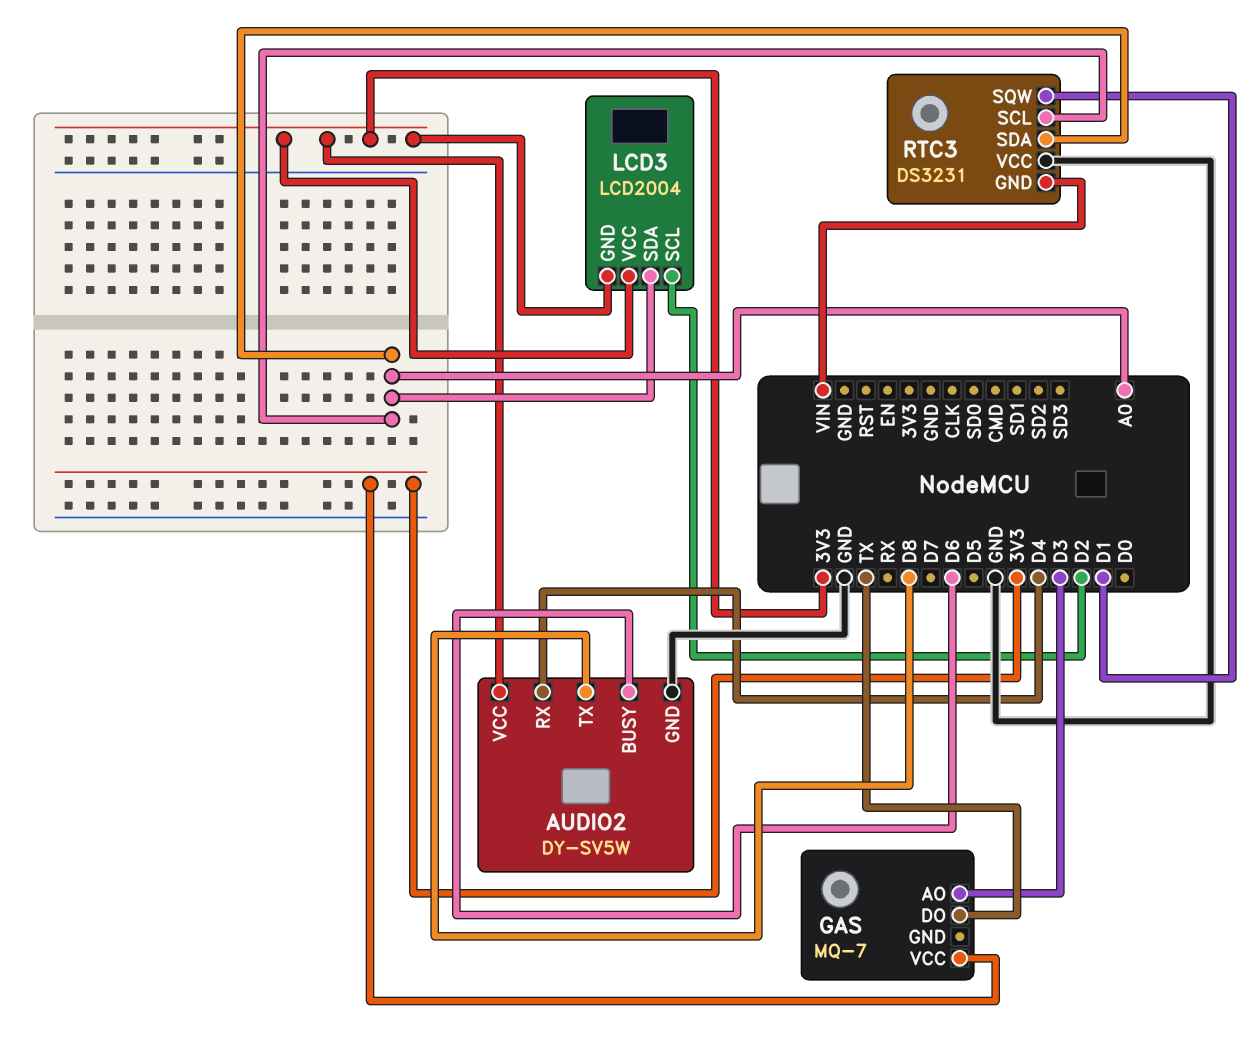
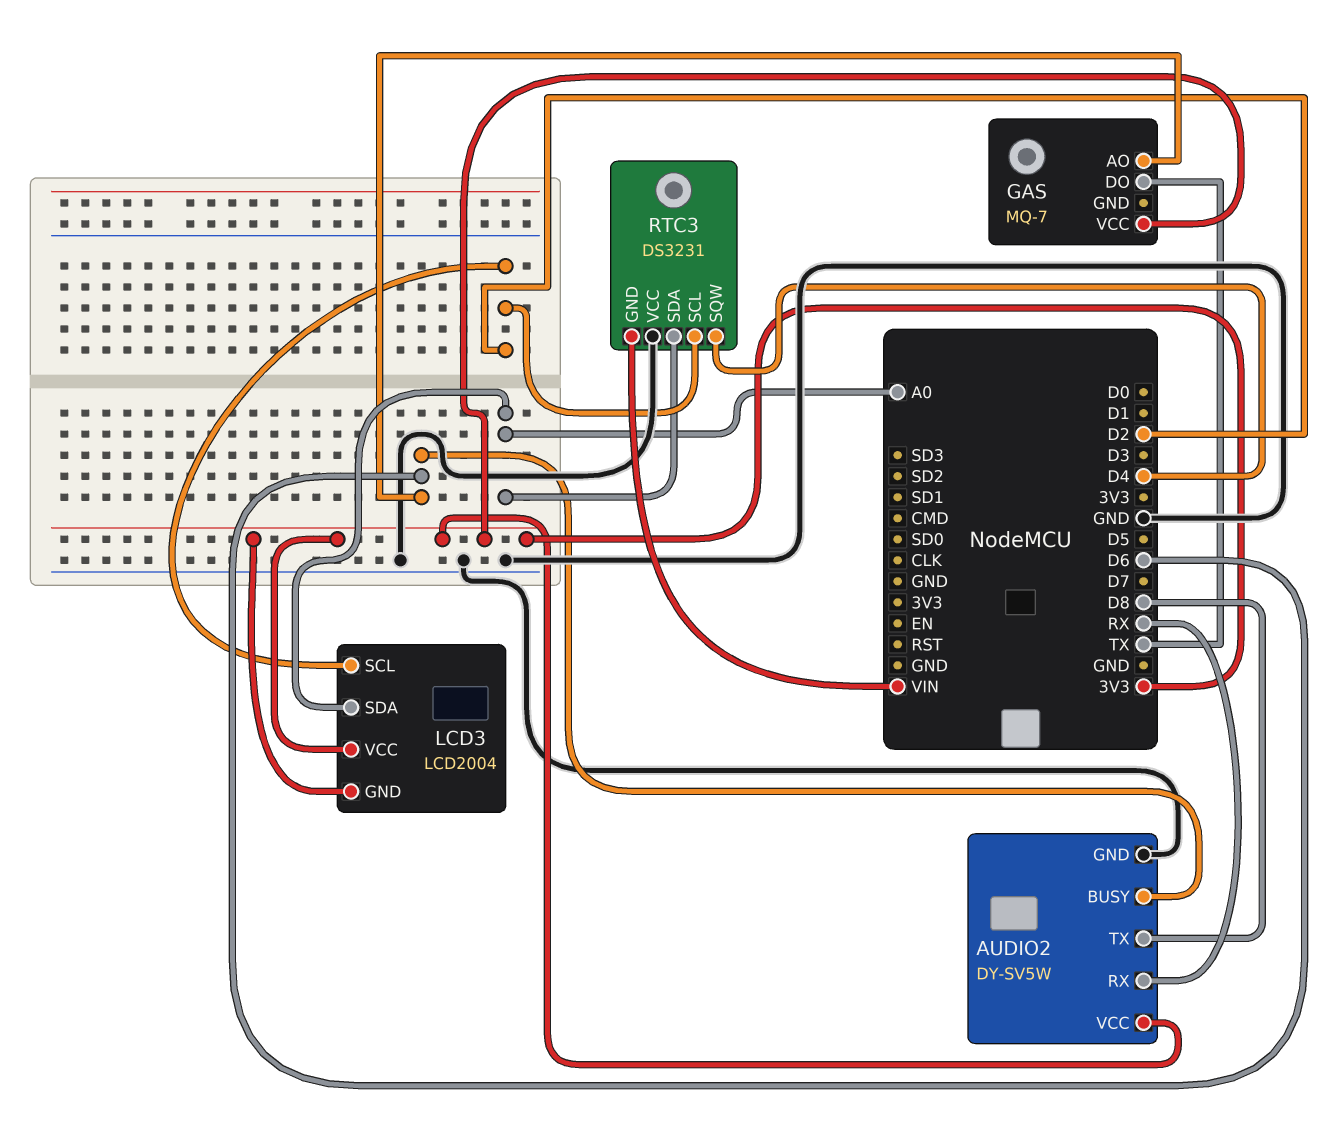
AUDIO2 pin RX: D4 -> RX
GAS pin AO: D3 -> D6
RTC3 pin SCL: A0 -> D2
RTC3 pin SQW: D1 -> D4

